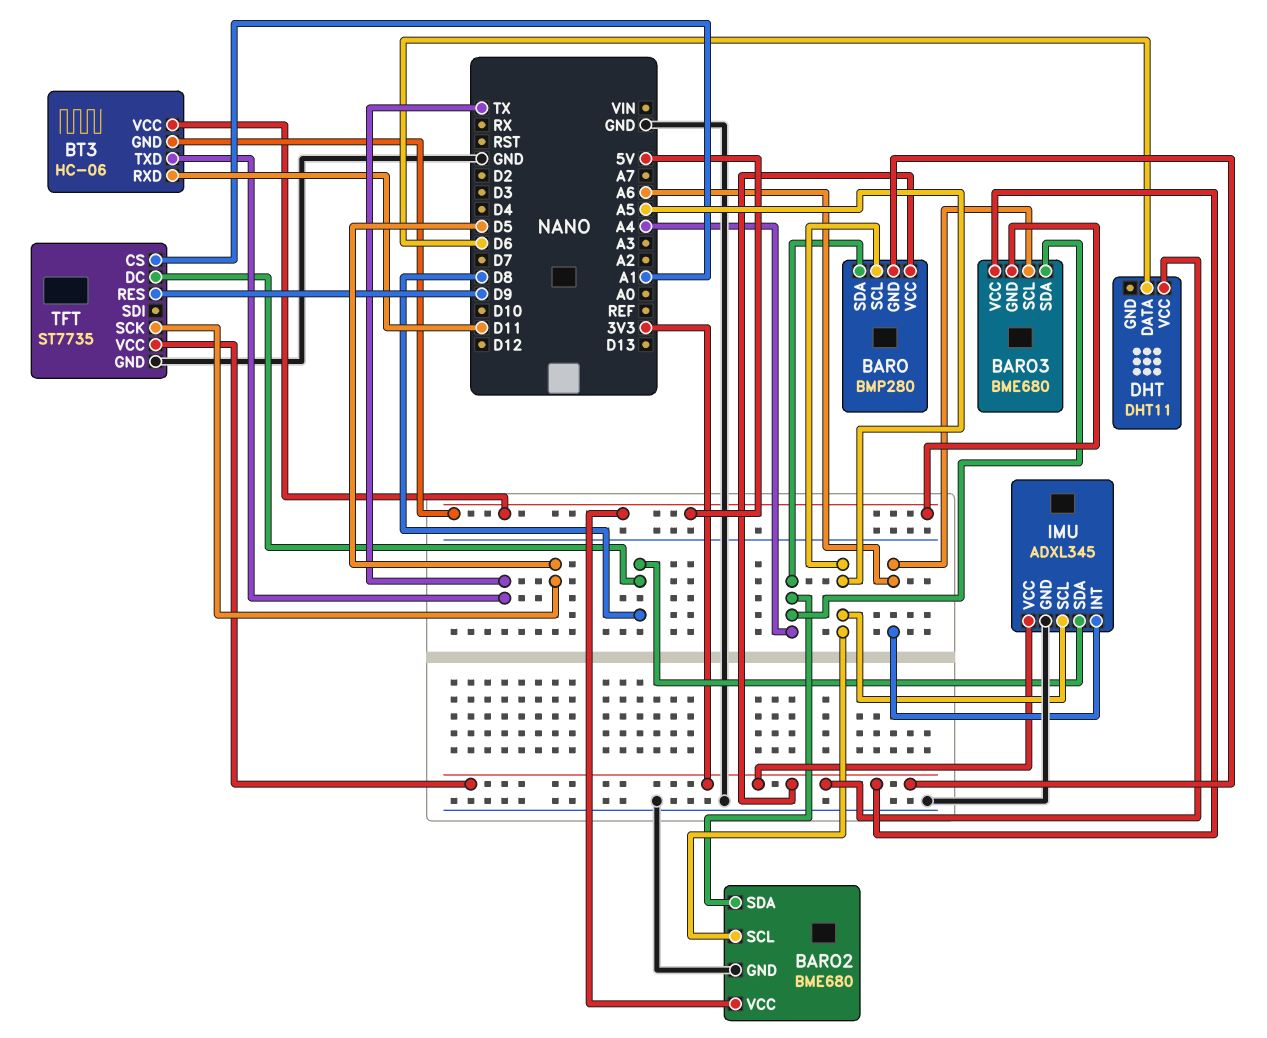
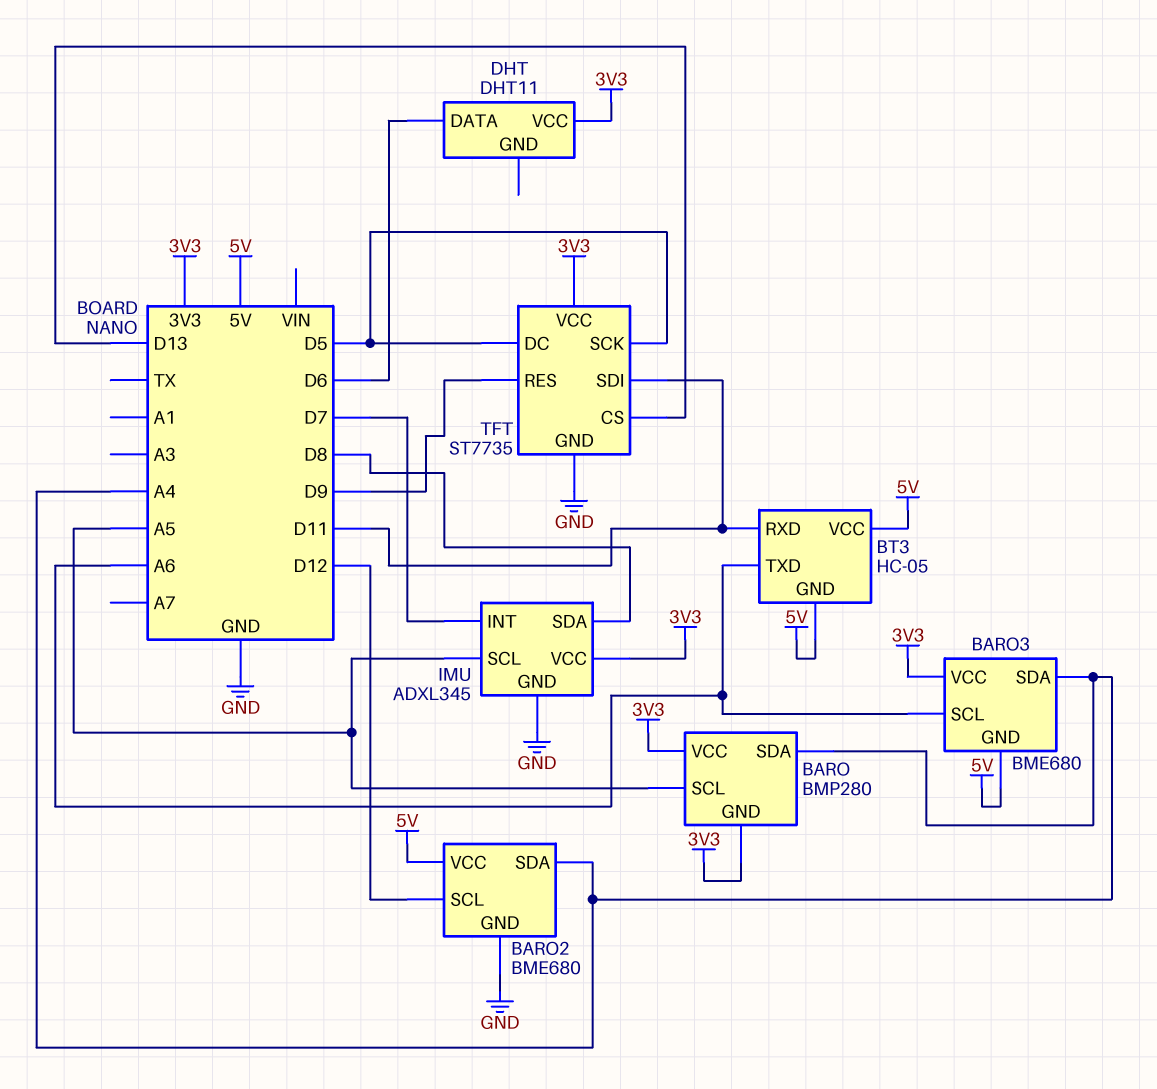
BARO2 pin SCL: A5 -> D12
BT3: HC-06 -> HC-05
BT3 pin TXD: TX -> A6
IMU pin INT: A6 -> D7
TFT pin CS: A1 -> D13
TFT pin DC: D8 -> D5
TFT pin SDI: none -> D11

